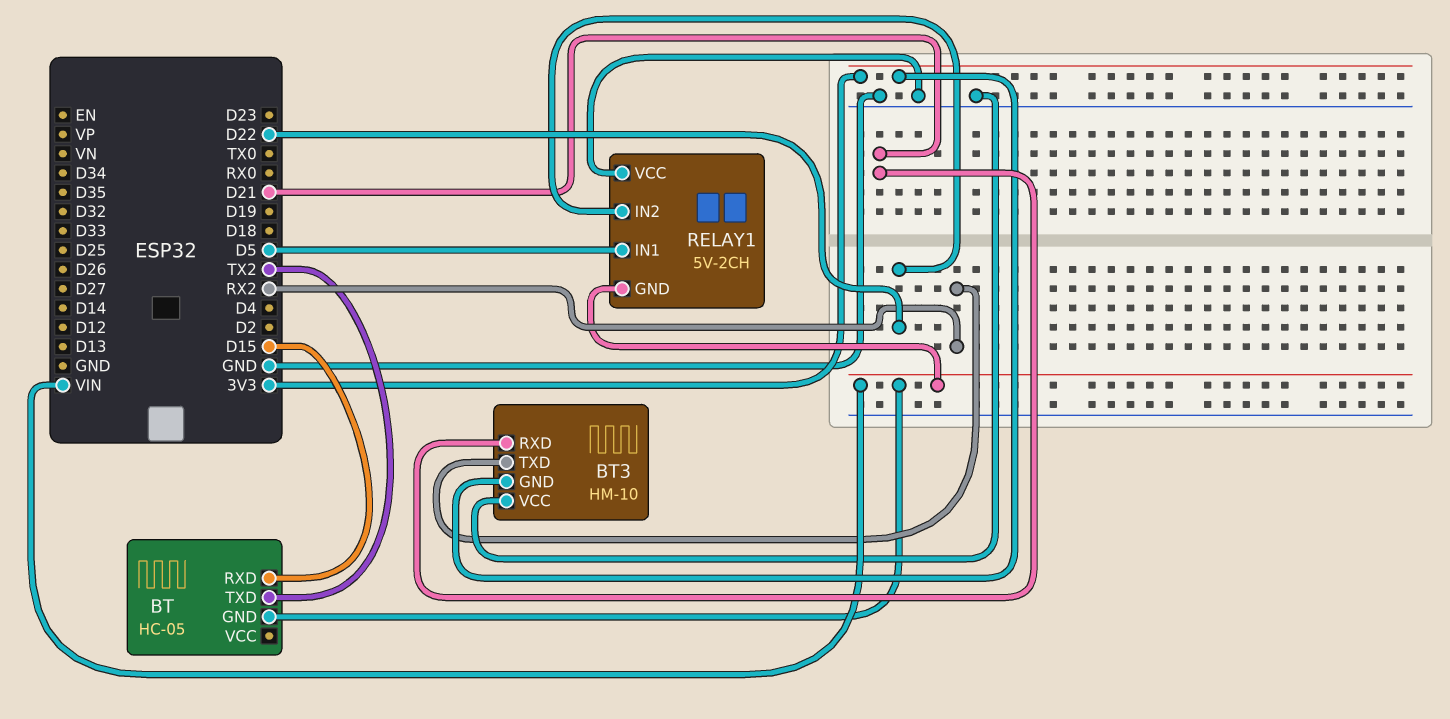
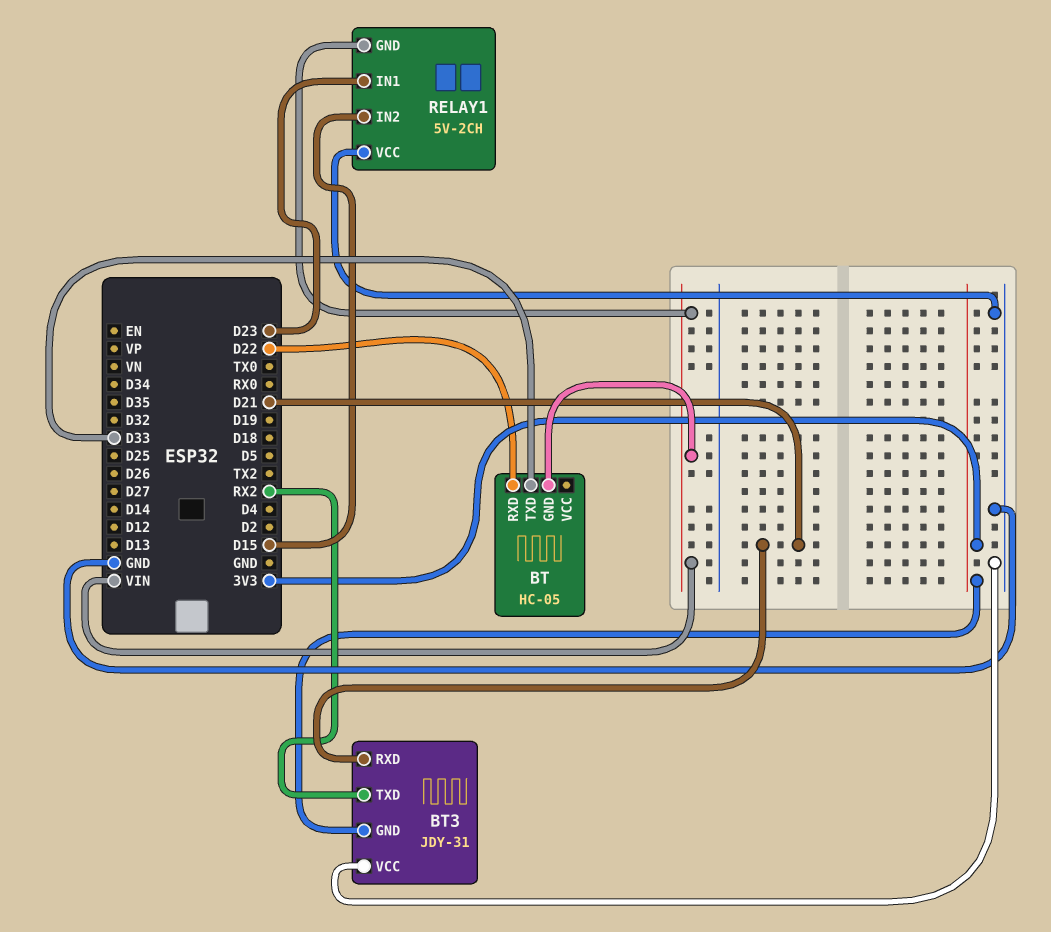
BT pin RXD: D15 -> D22
BT pin TXD: TX2 -> D33
BT3: HM-10 -> JDY-31
RELAY1 pin IN1: D5 -> D23
RELAY1 pin IN2: D22 -> D15

